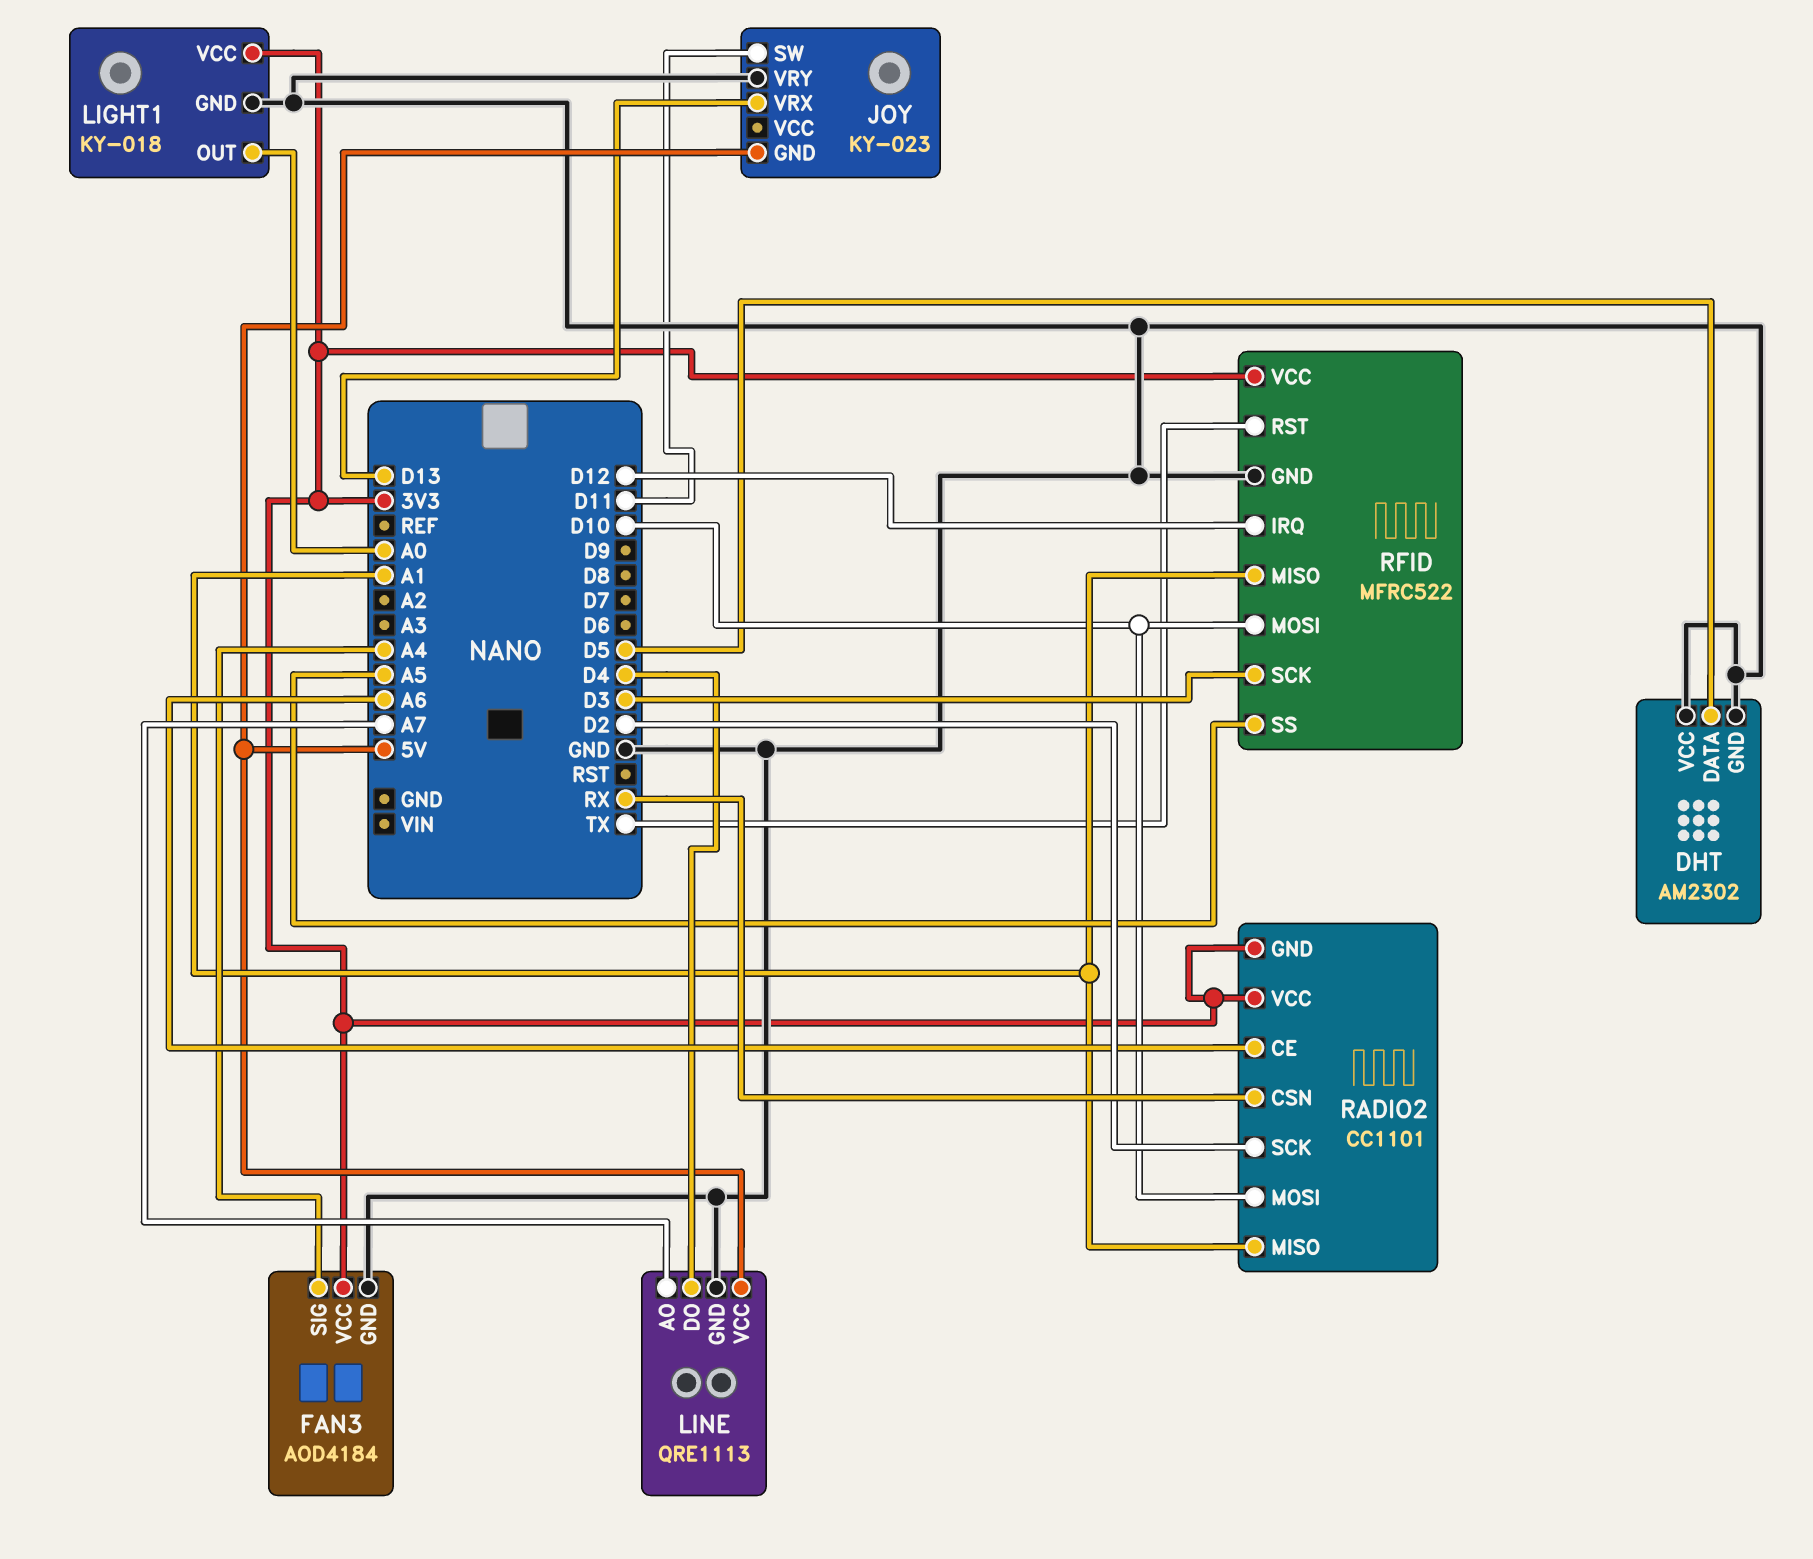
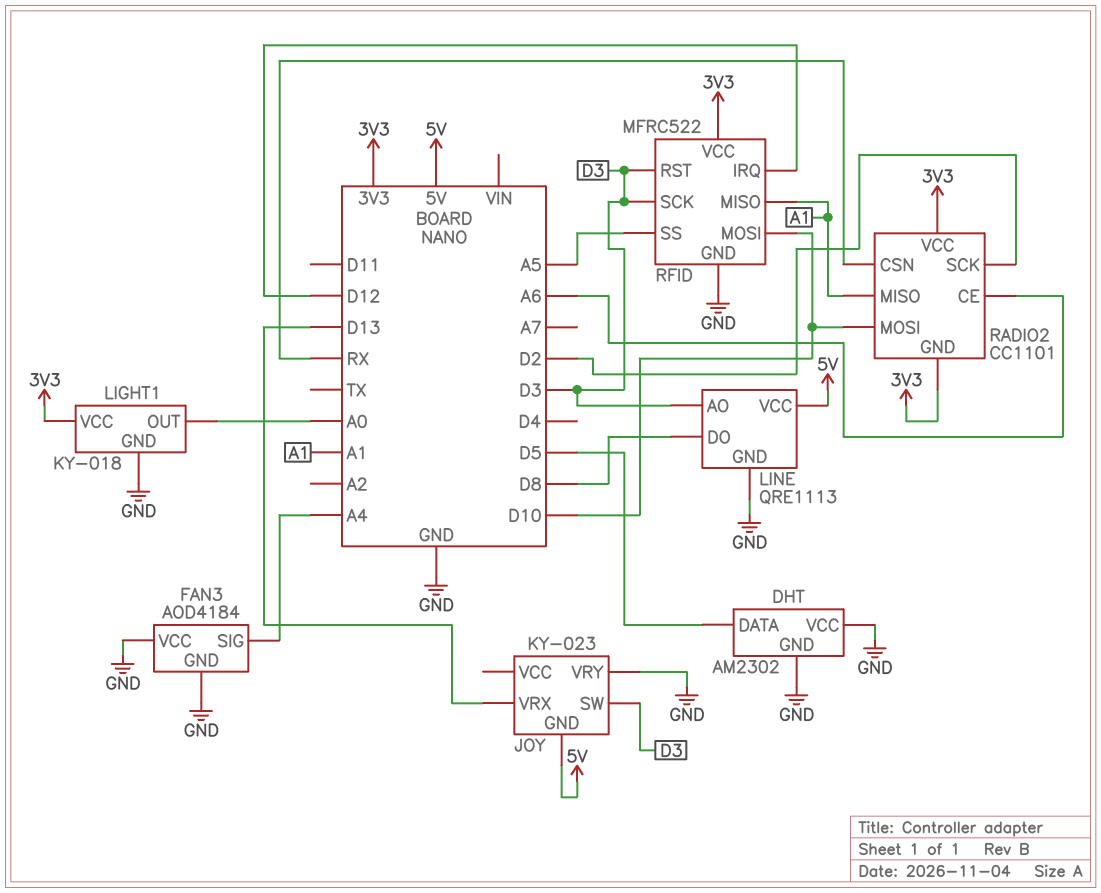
FAN3 pin VCC: 3V3 -> GND
JOY pin SW: D11 -> D3
LINE pin AO: A7 -> D3
LINE pin DO: D4 -> D8
RFID pin RST: TX -> D3

